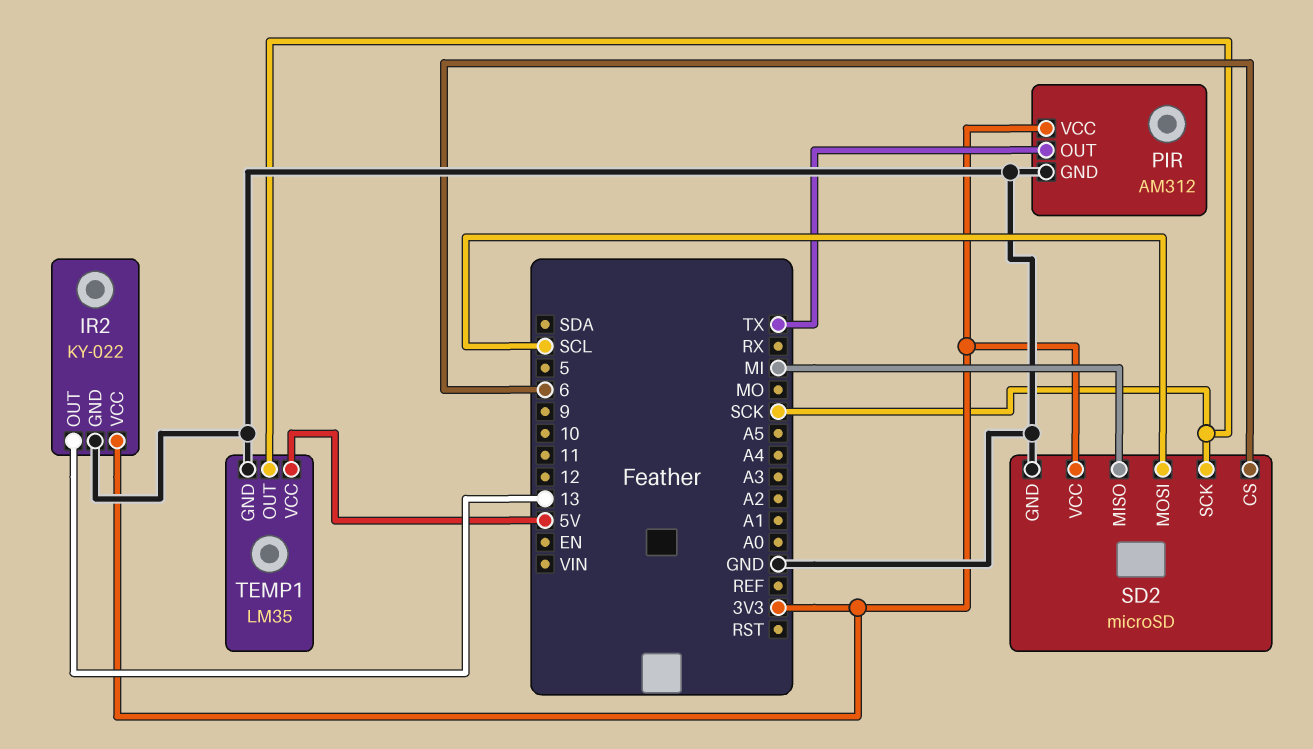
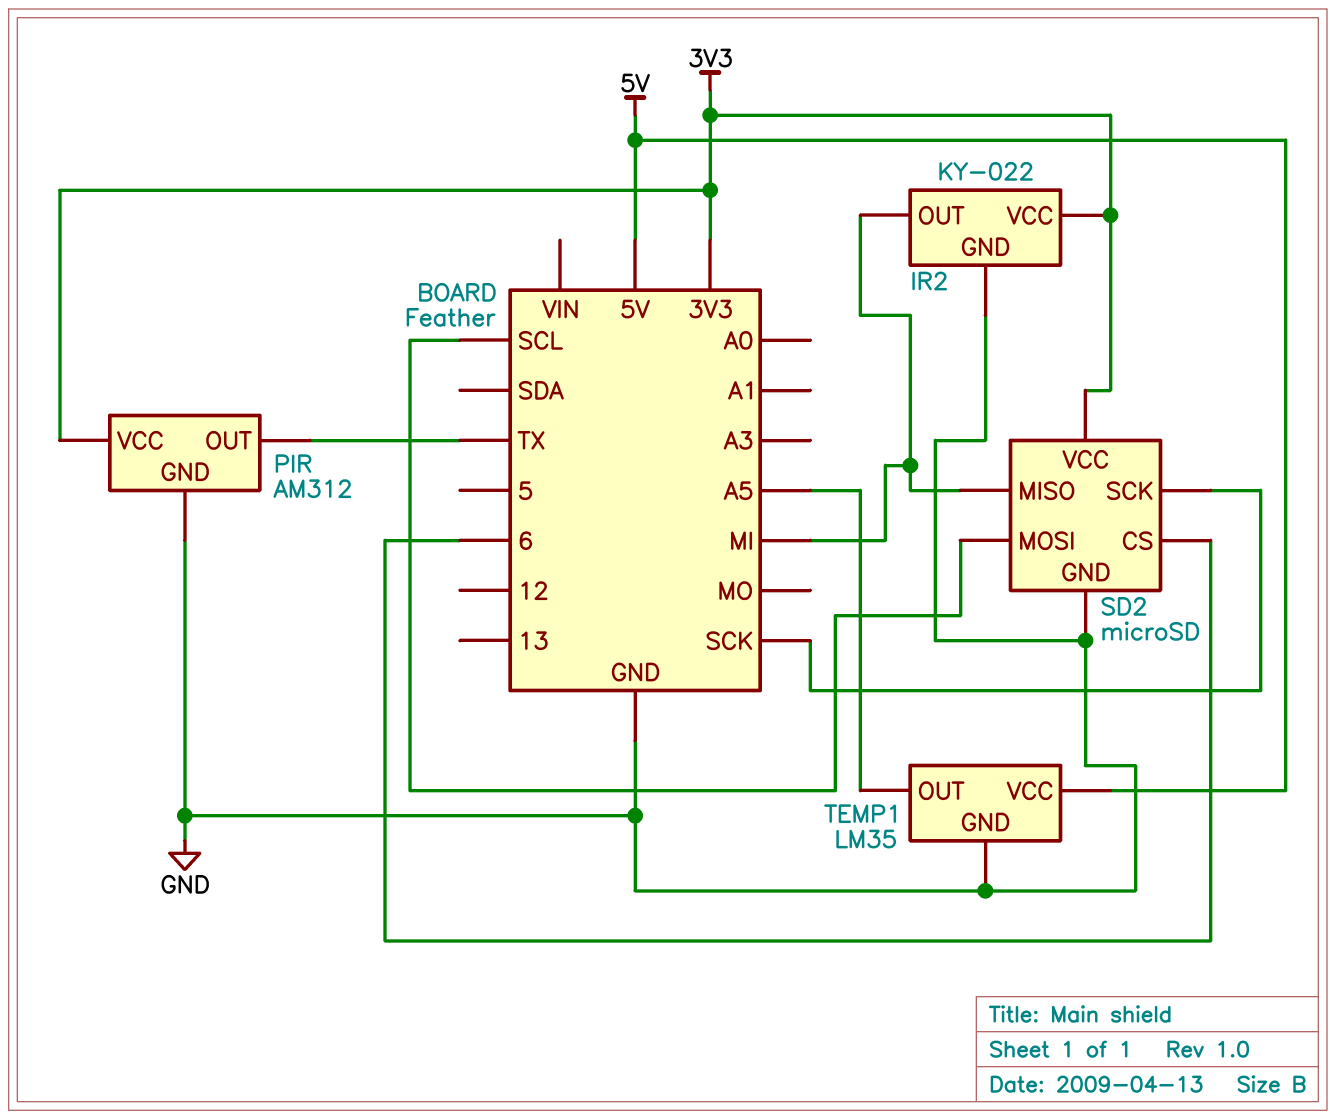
IR2 pin OUT: 13 -> MI
TEMP1 pin OUT: SCK -> A5

